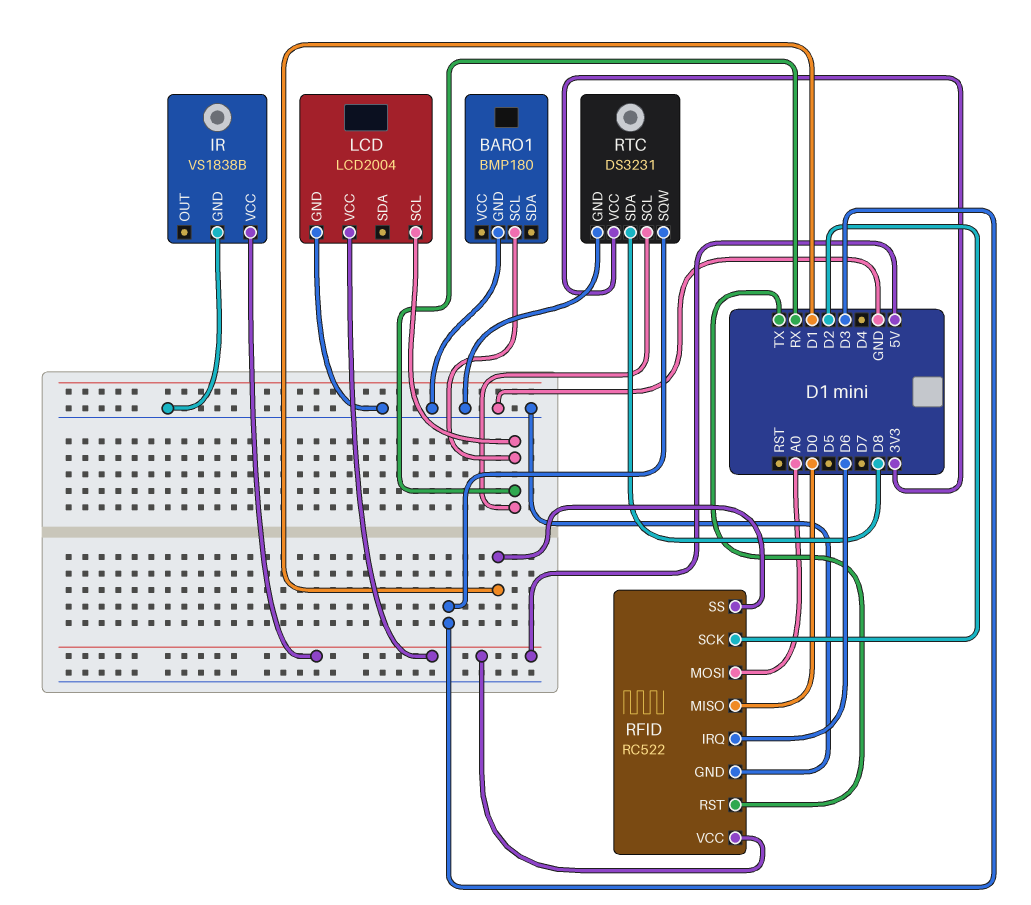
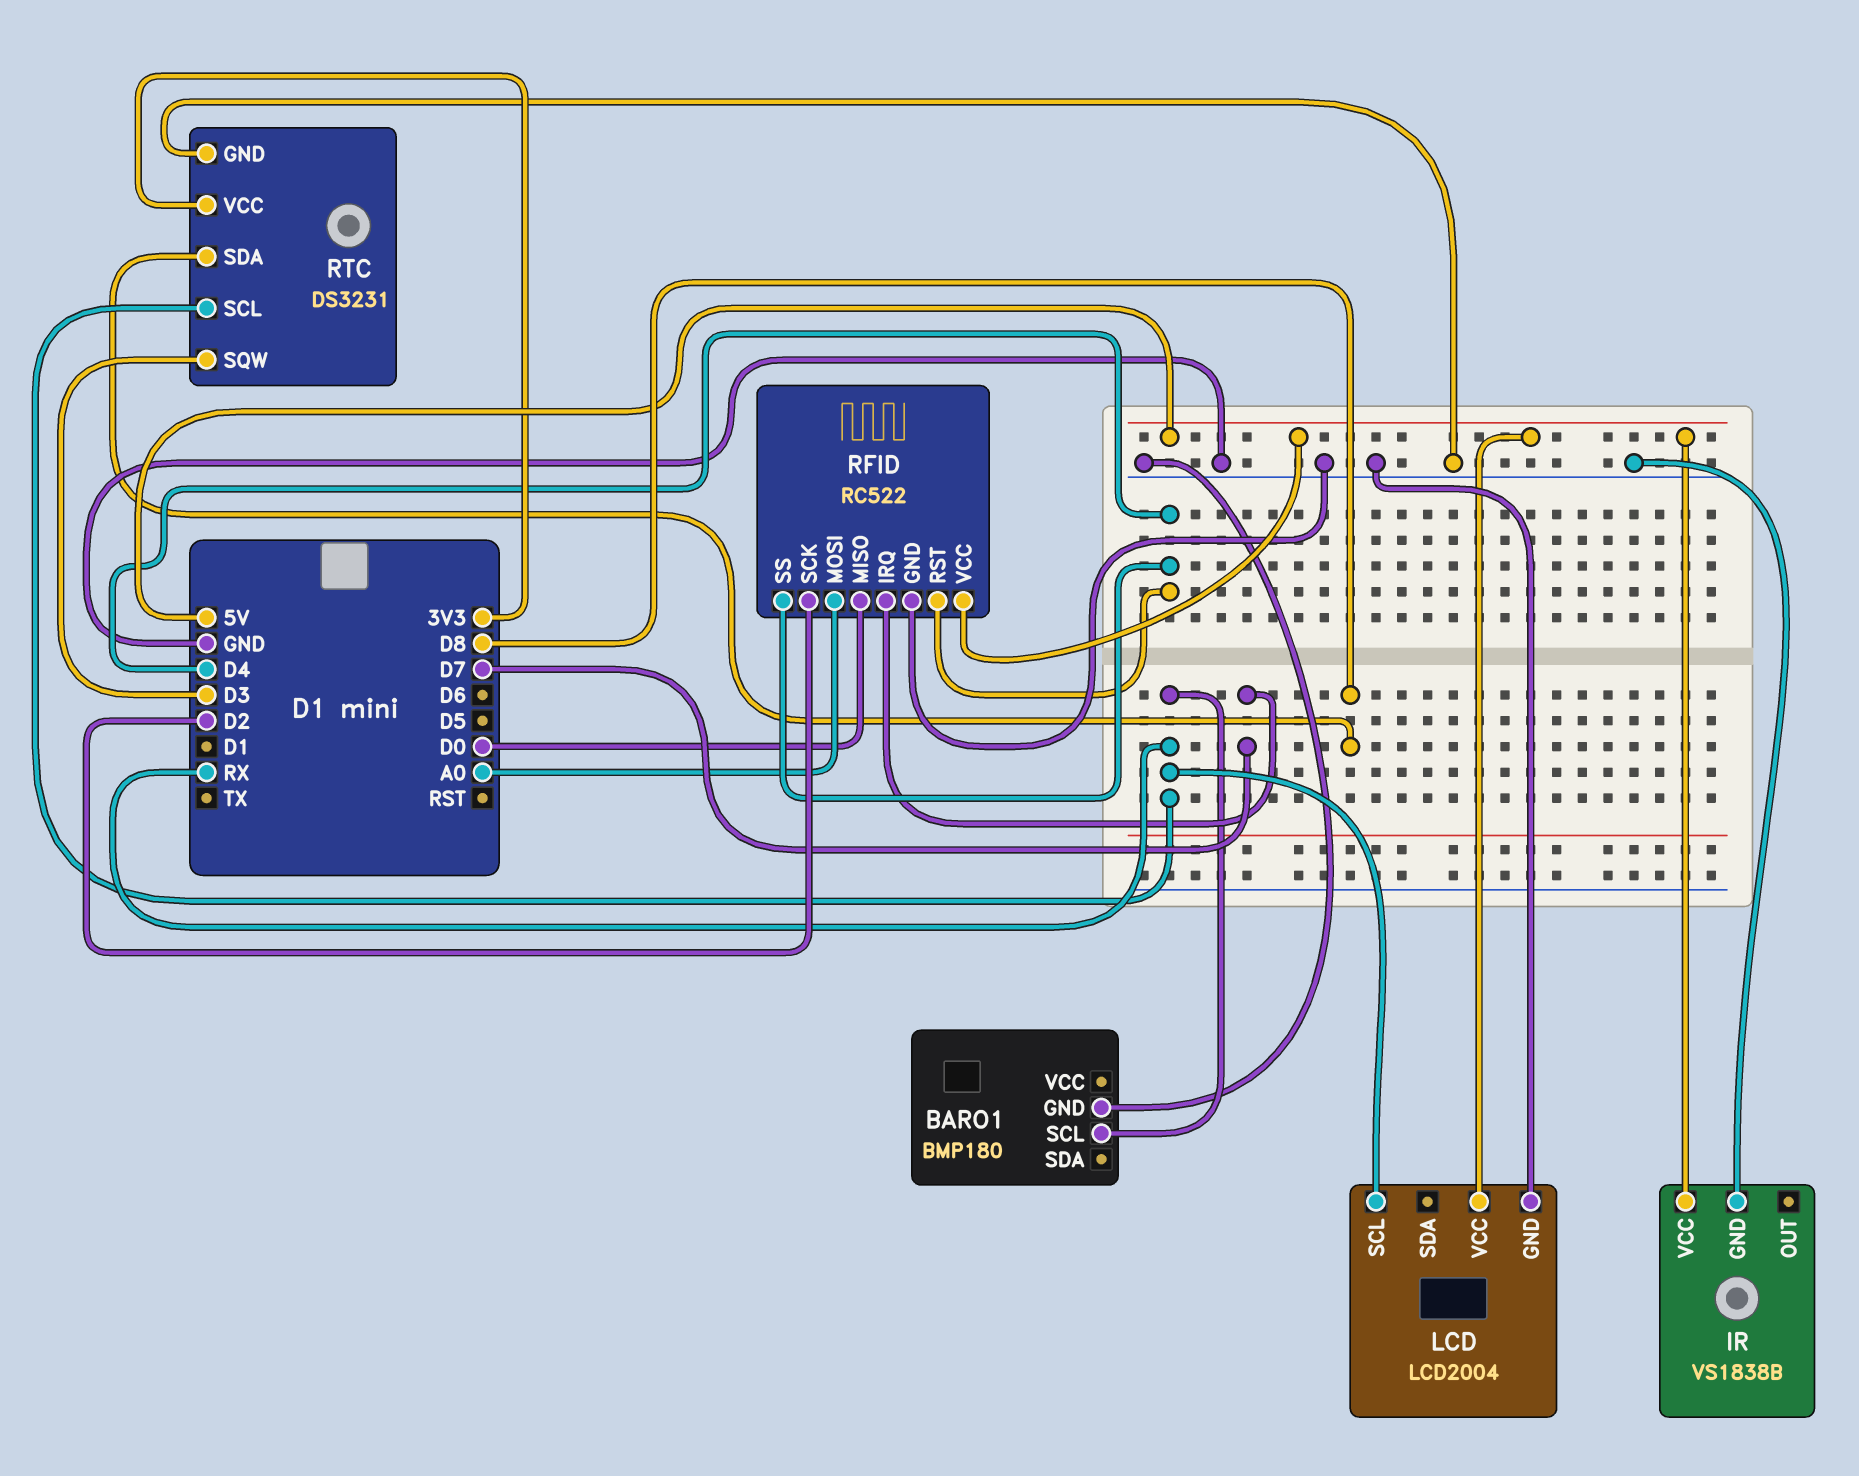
RFID pin IRQ: D6 -> D7
RFID pin RST: TX -> D4
RFID pin SS: D1 -> D4

